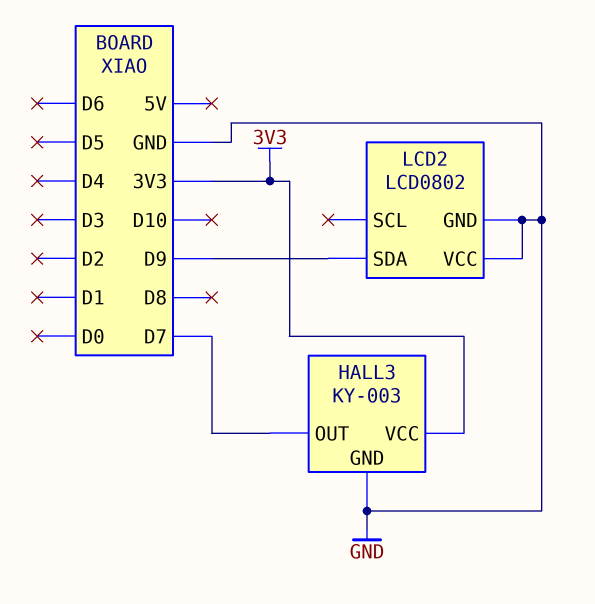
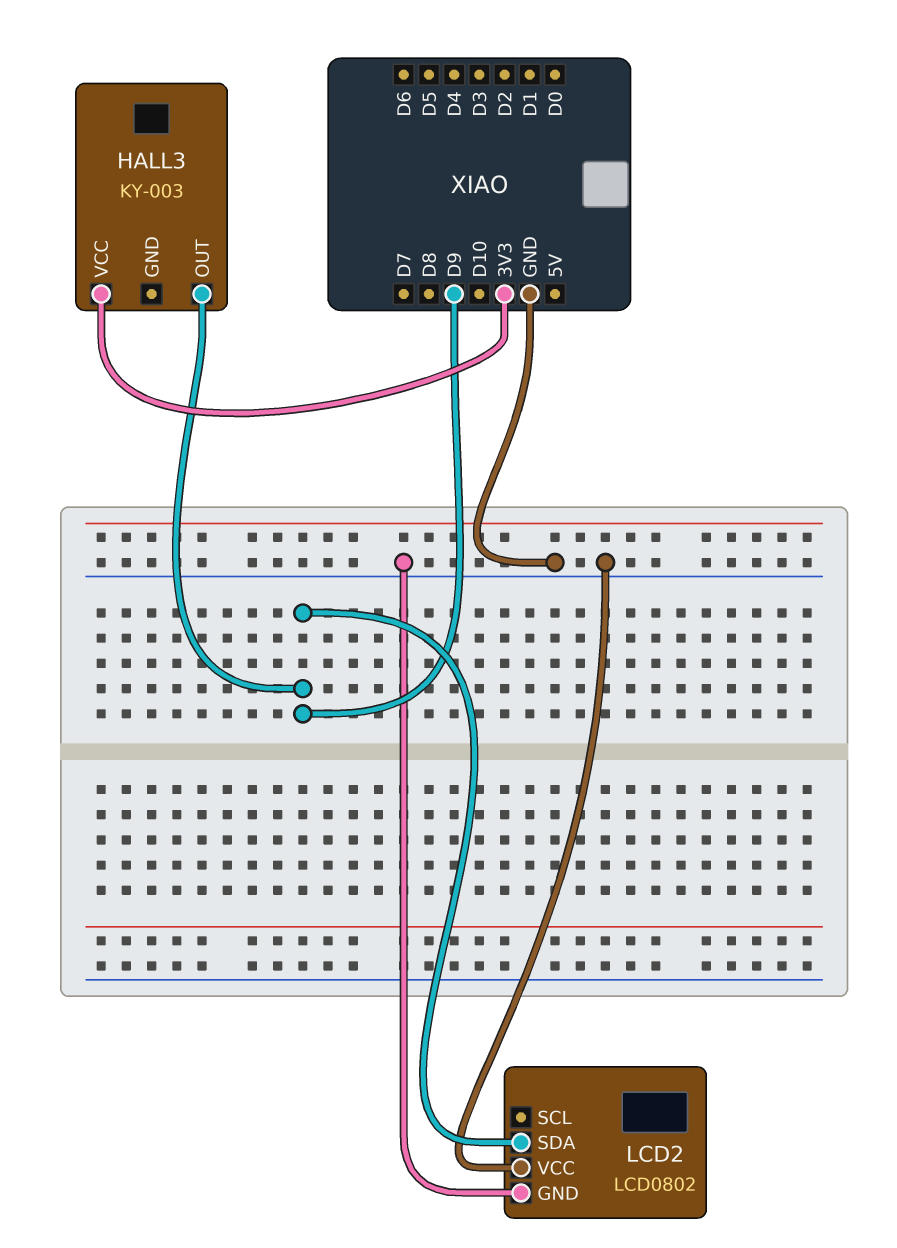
HALL3 pin GND: GND -> none
HALL3 pin OUT: D7 -> D9

